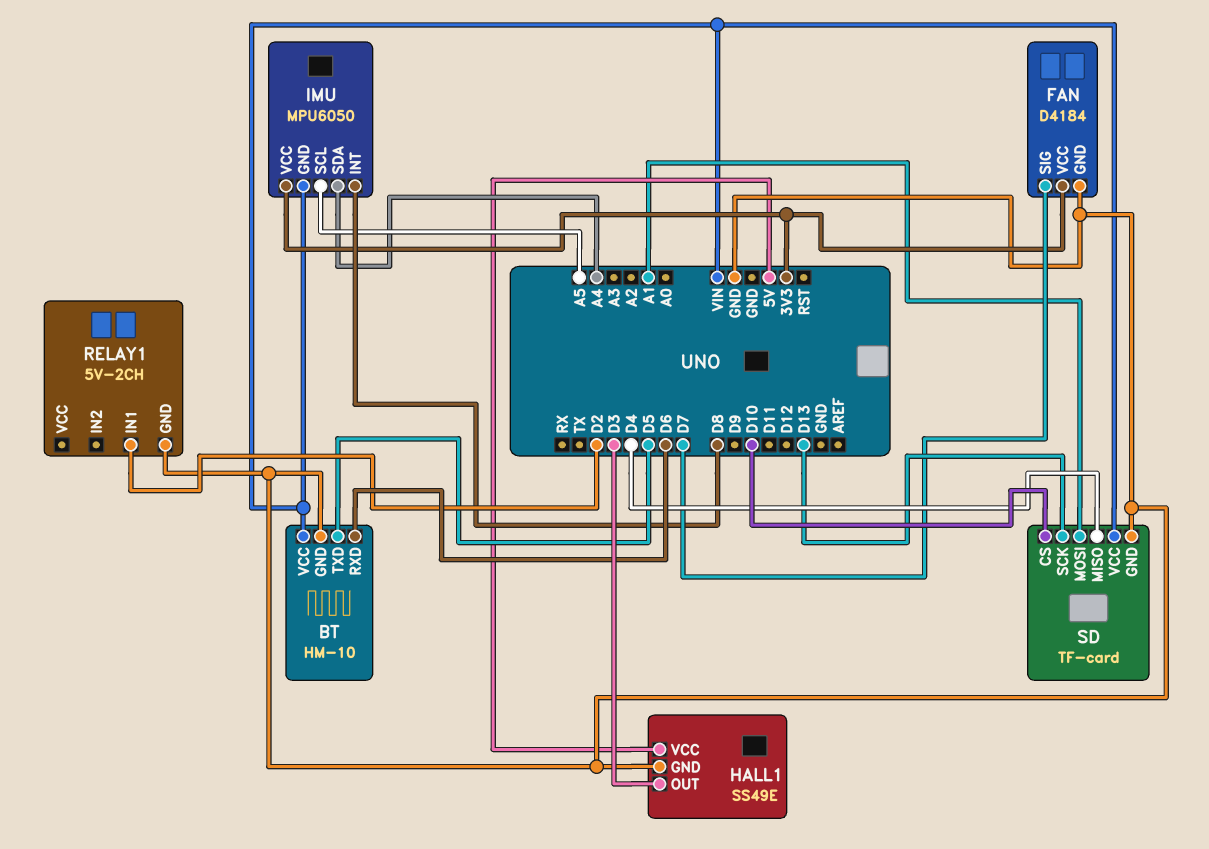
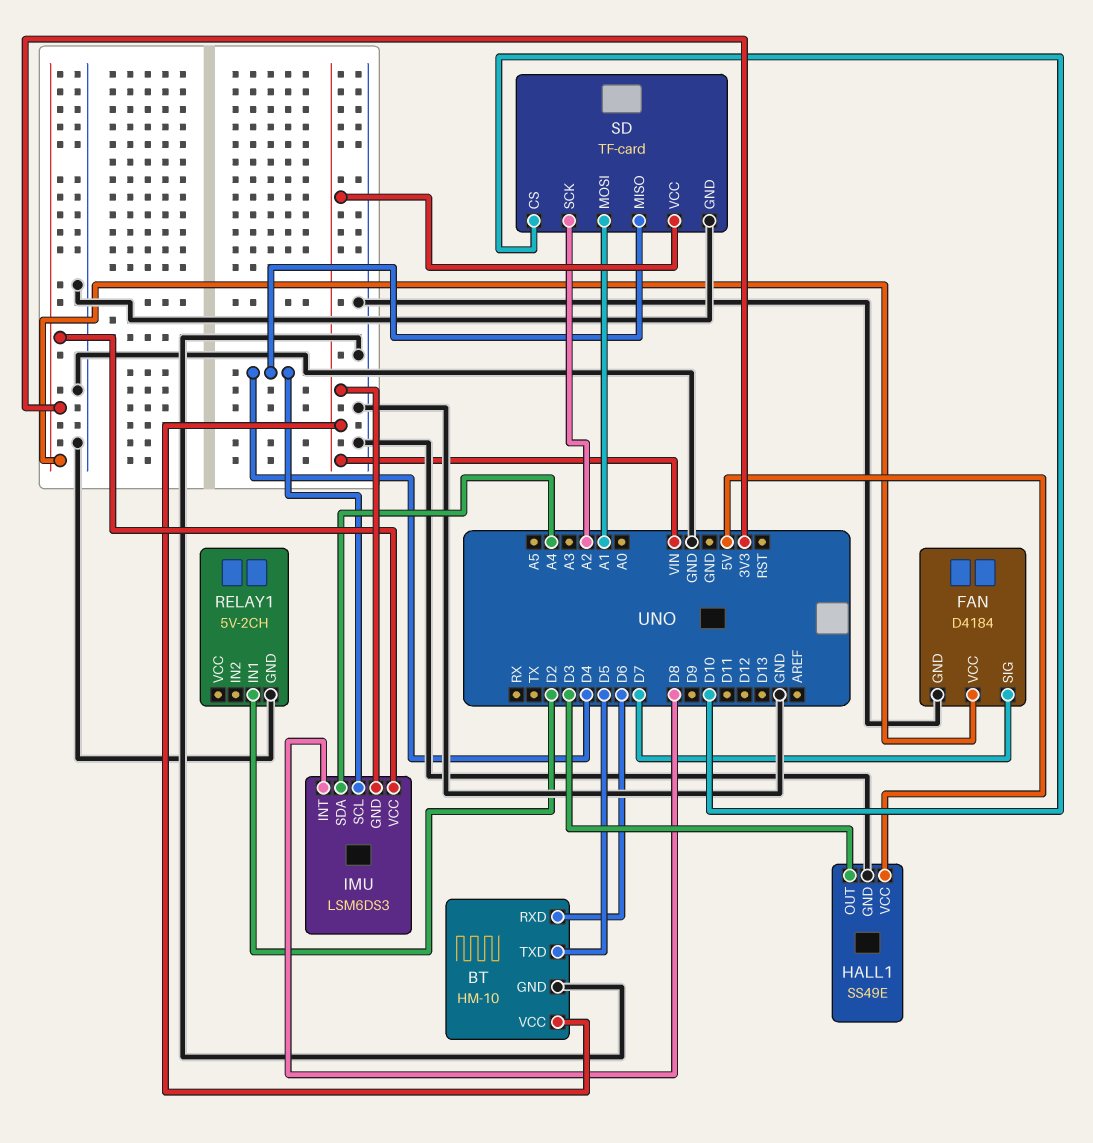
IMU: MPU6050 -> LSM6DS3
IMU pin SCL: A5 -> D4
SD pin SCK: D13 -> A2

